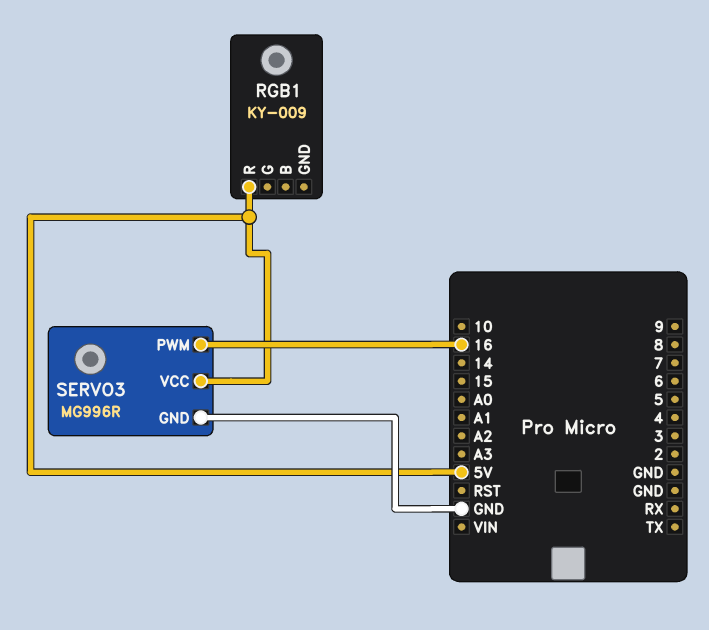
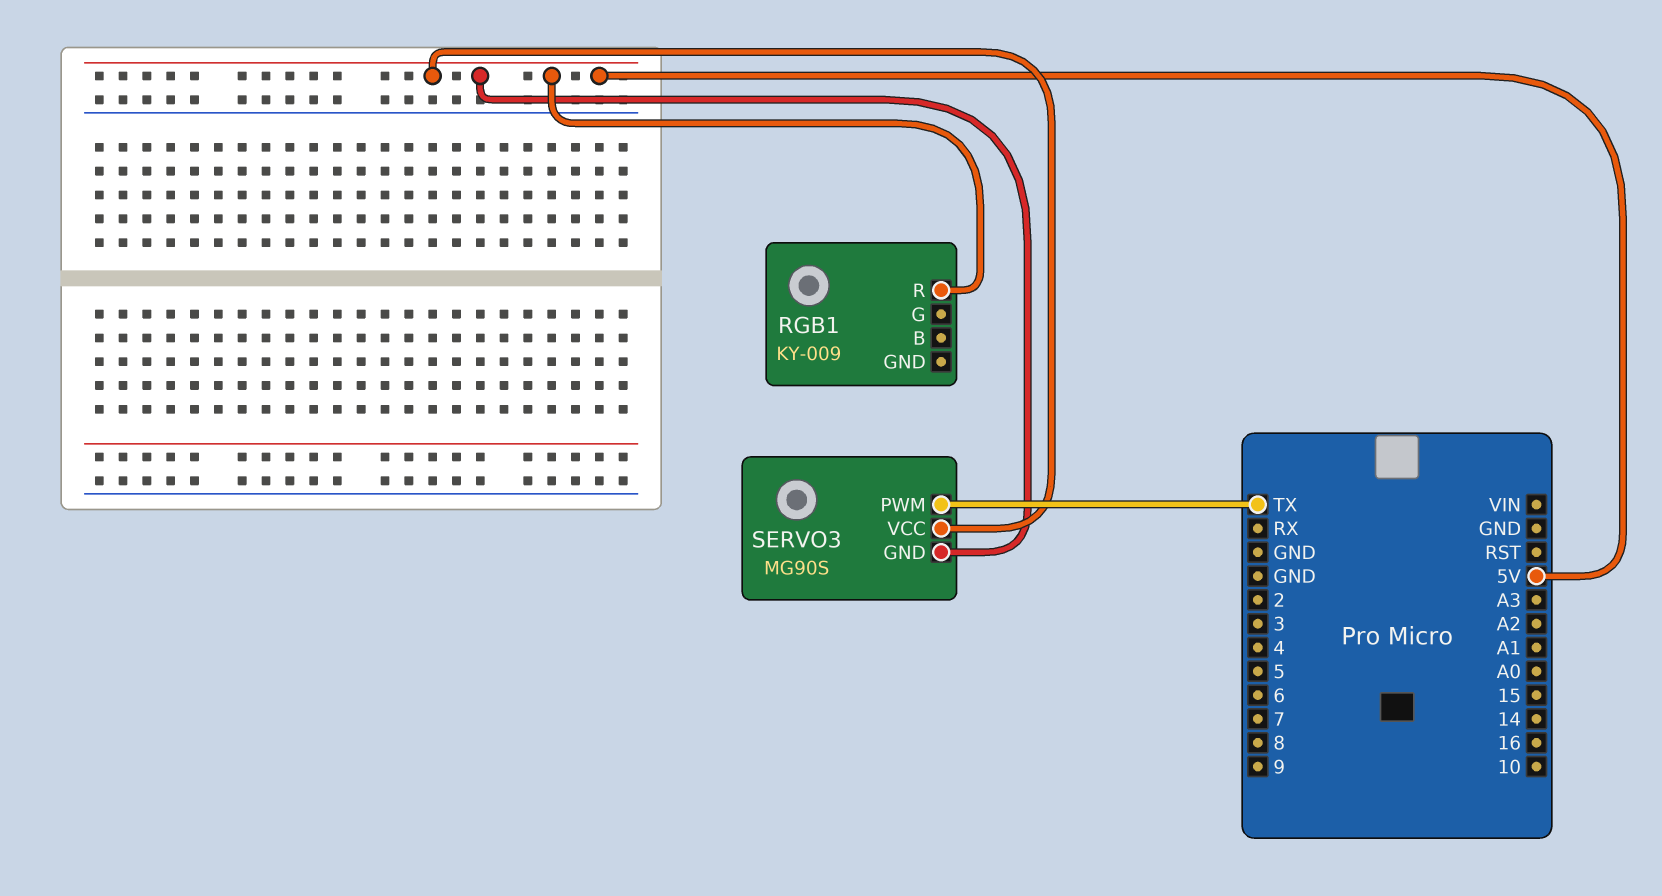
SERVO3: MG996R -> MG90S
SERVO3 pin GND: GND -> 5V
SERVO3 pin PWM: 16 -> TX

